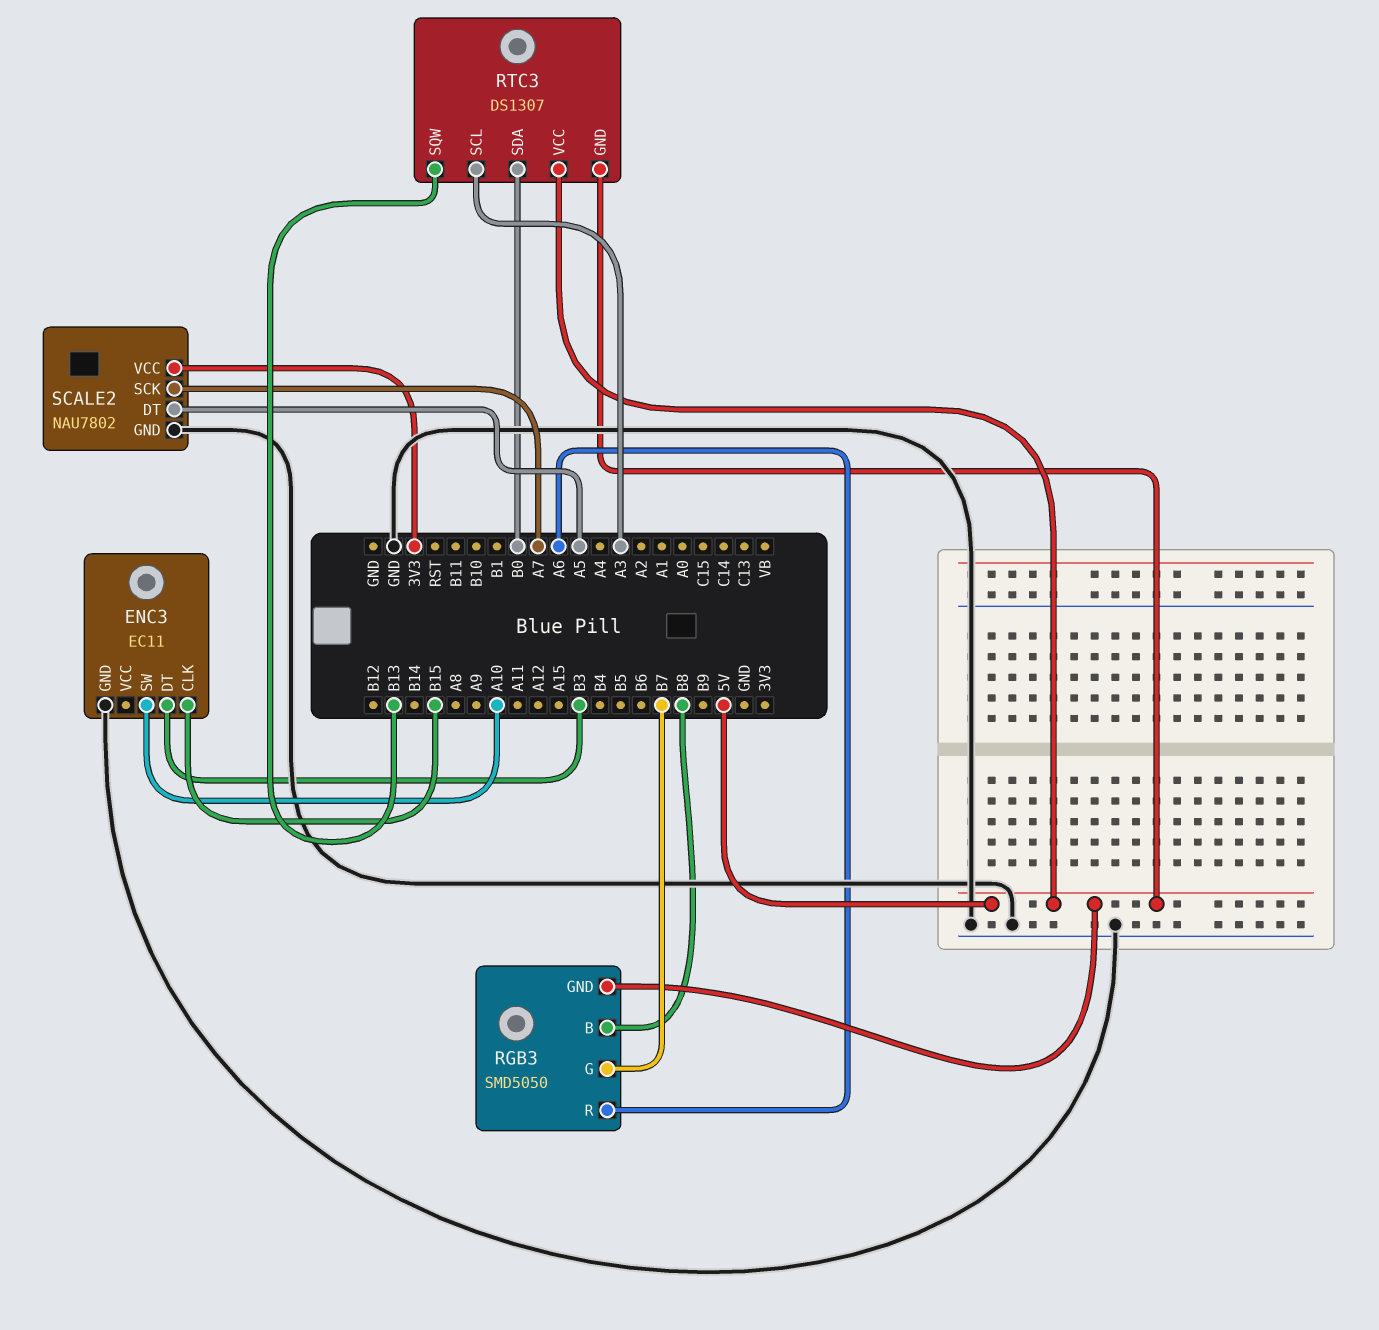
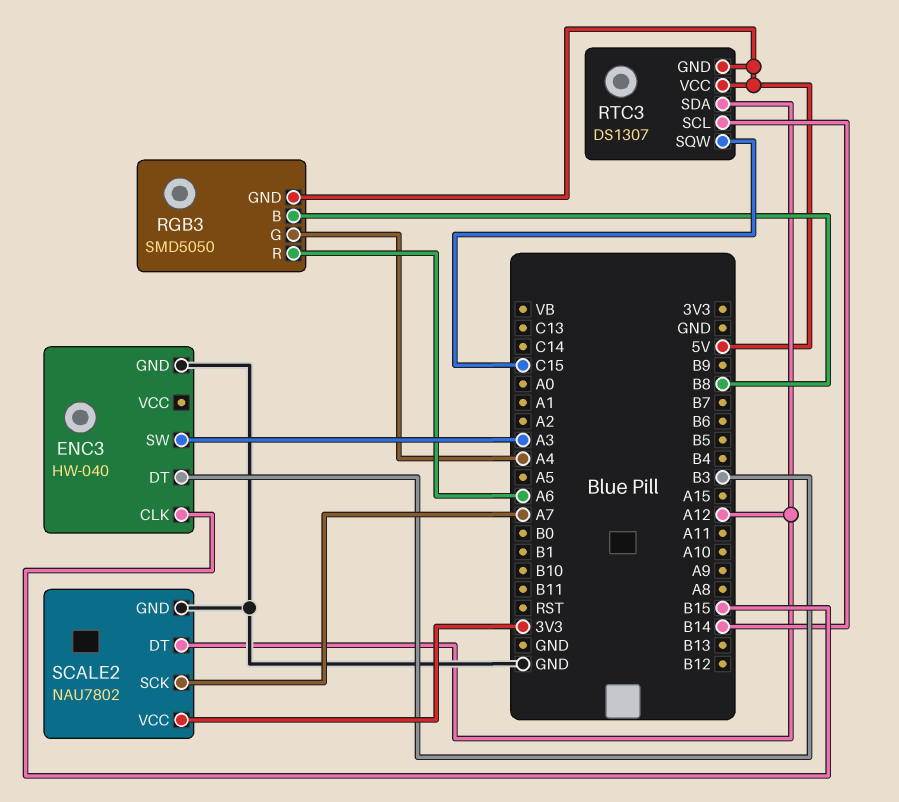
ENC3: EC11 -> HW-040
ENC3 pin SW: A10 -> A3
RGB3 pin G: B7 -> A4
RTC3 pin SCL: A3 -> B14
RTC3 pin SDA: B0 -> A12
RTC3 pin SQW: B13 -> C15
SCALE2 pin DT: A5 -> A12

